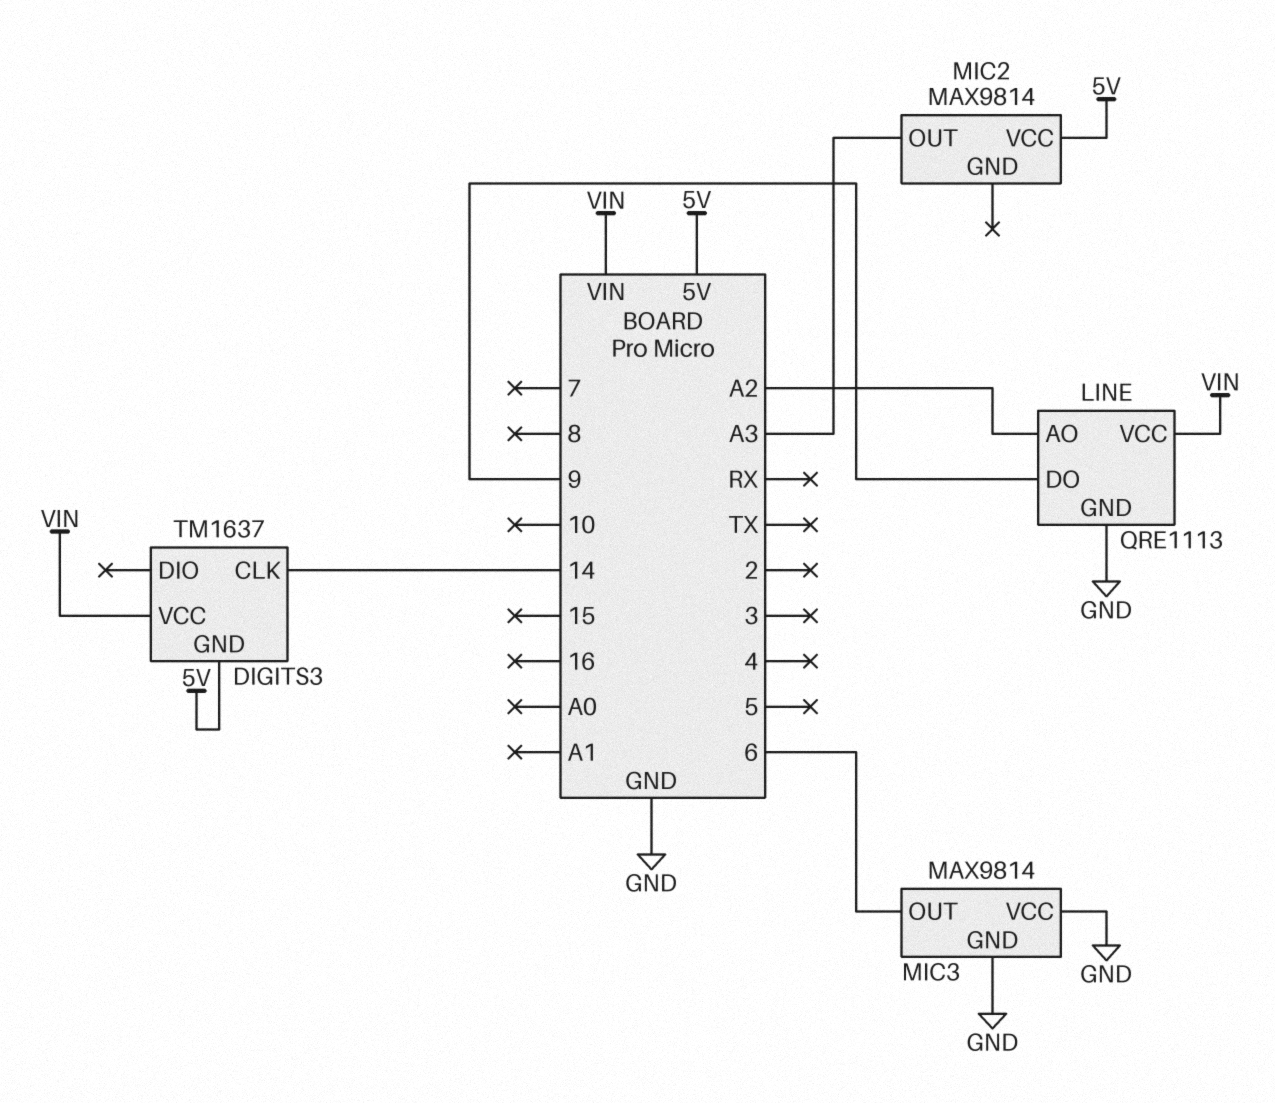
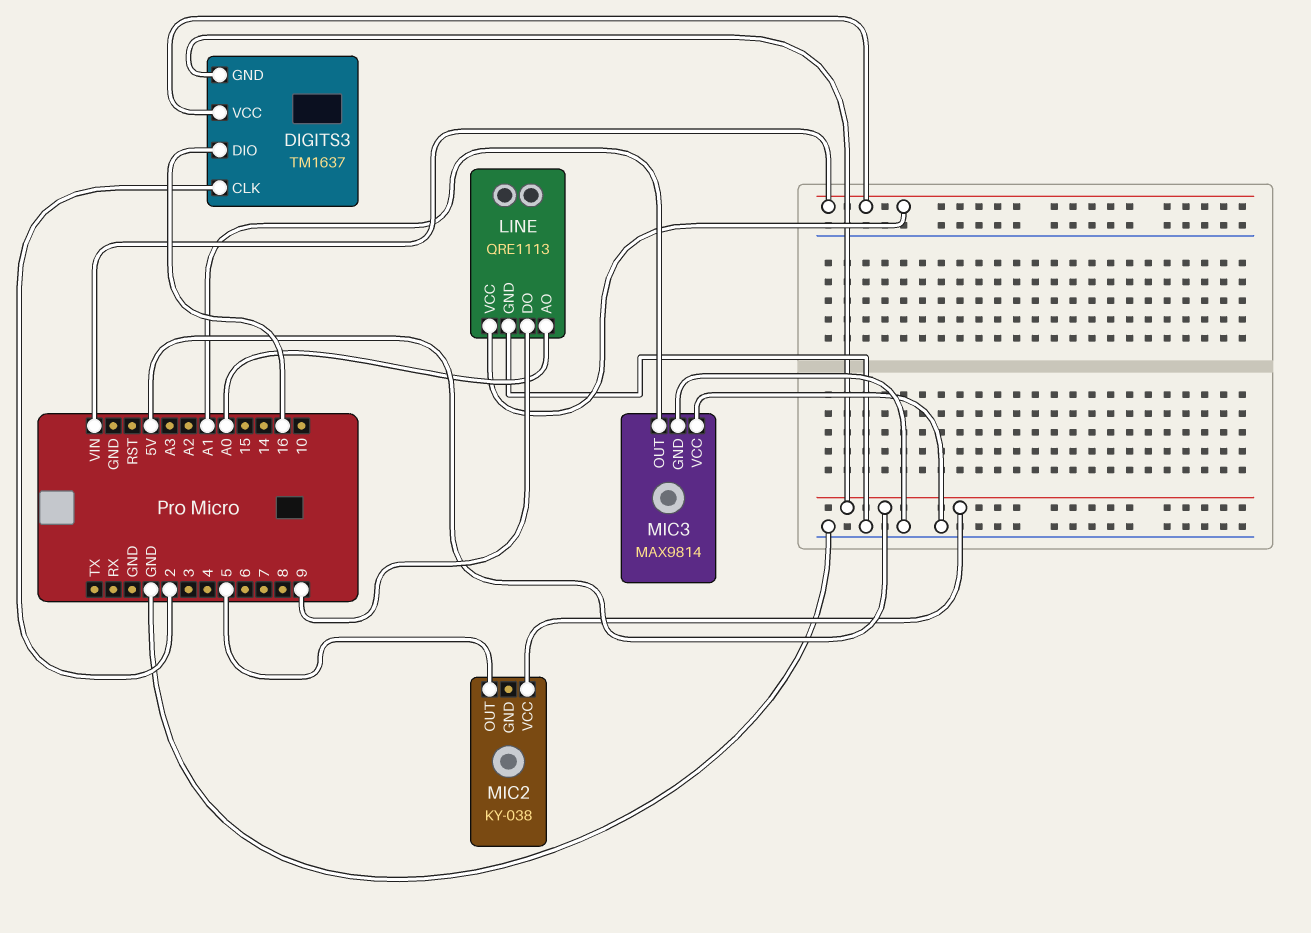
DIGITS3 pin CLK: 14 -> 2
DIGITS3 pin DIO: none -> 16
LINE pin AO: A2 -> A0
MIC2: MAX9814 -> KY-038
MIC2 pin OUT: A3 -> 5
MIC3 pin OUT: 6 -> A1

